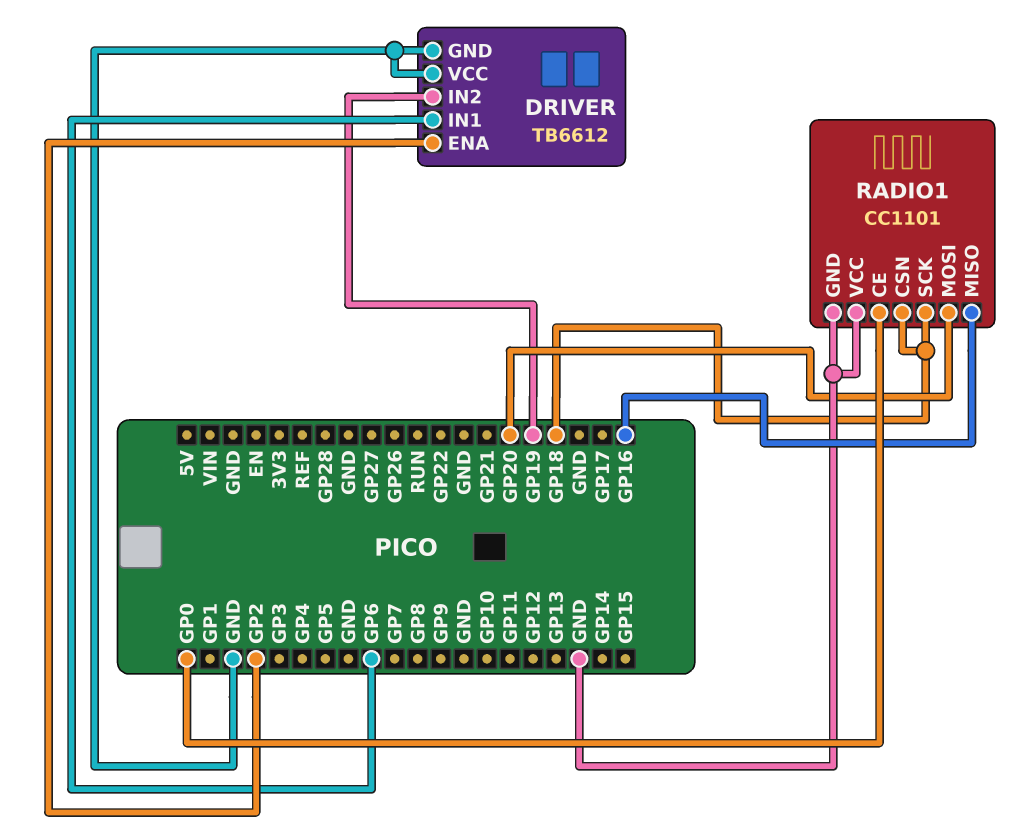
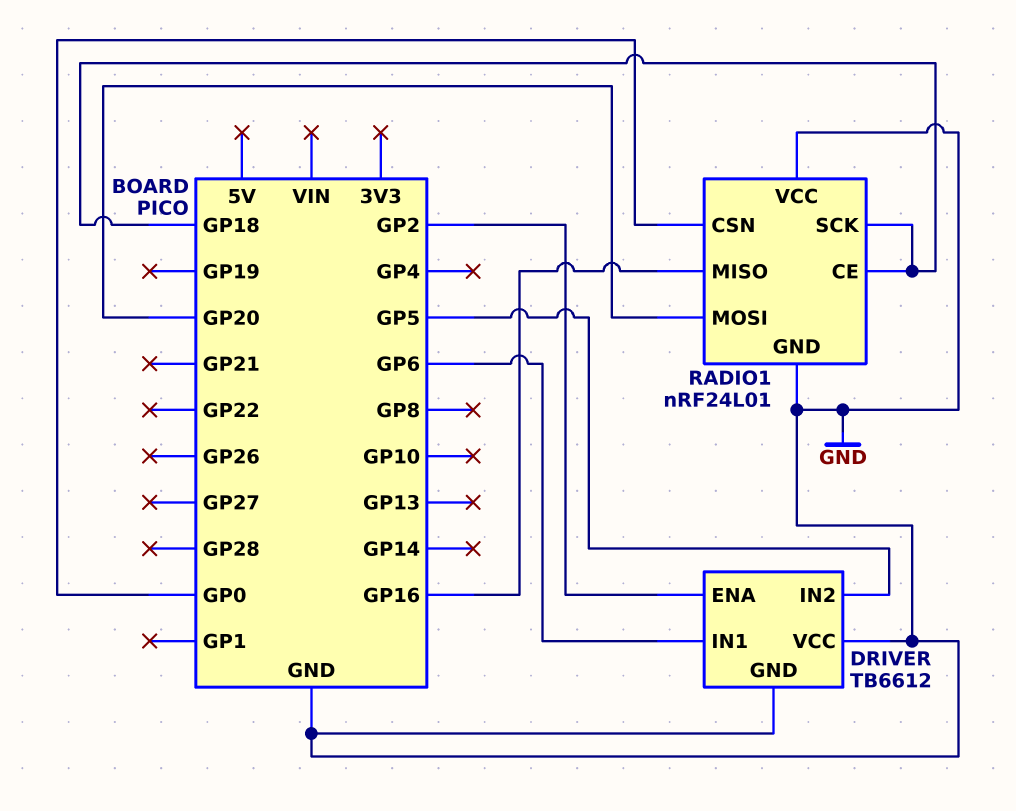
DRIVER pin IN2: GP19 -> GP5
RADIO1: CC1101 -> nRF24L01
RADIO1 pin CE: GP0 -> GP18
RADIO1 pin CSN: GP18 -> GP0

